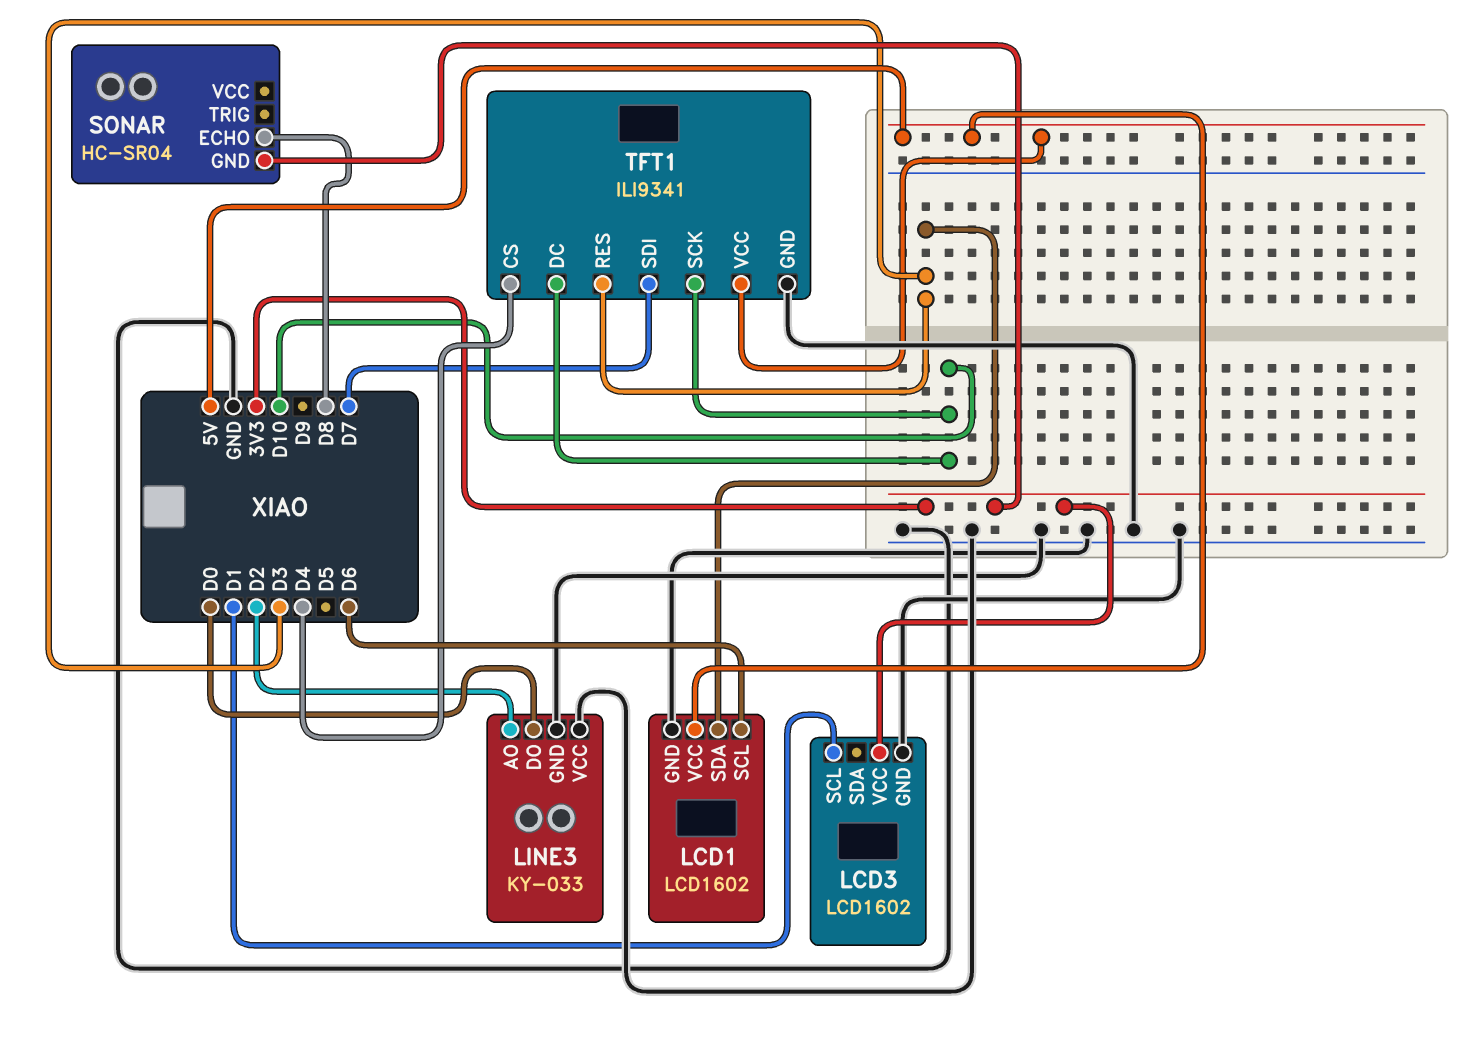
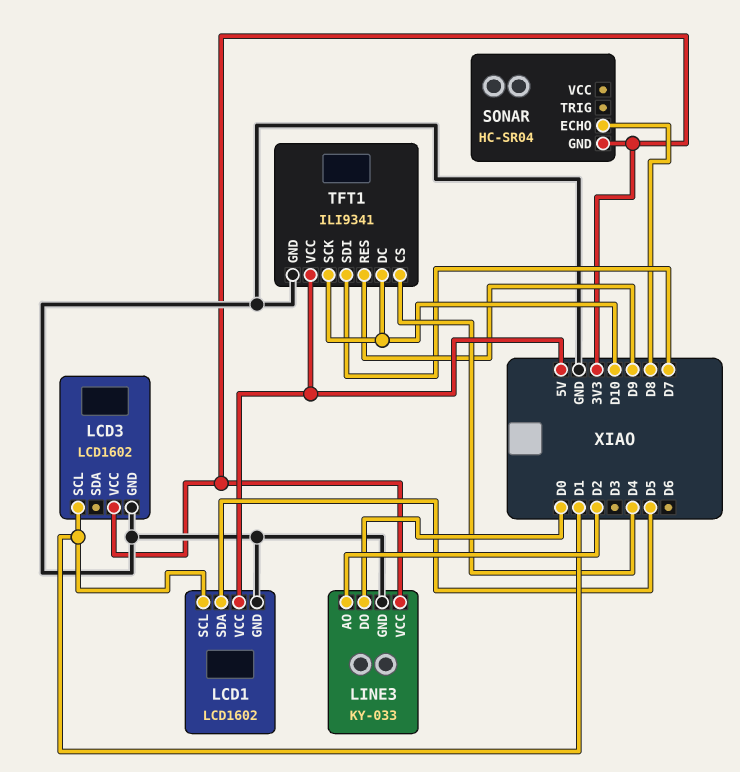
LCD1 pin SCL: D6 -> D1
LCD1 pin SDA: D3 -> D5
LINE3 pin VCC: GND -> 3V3
TFT1 pin RES: D3 -> D9

